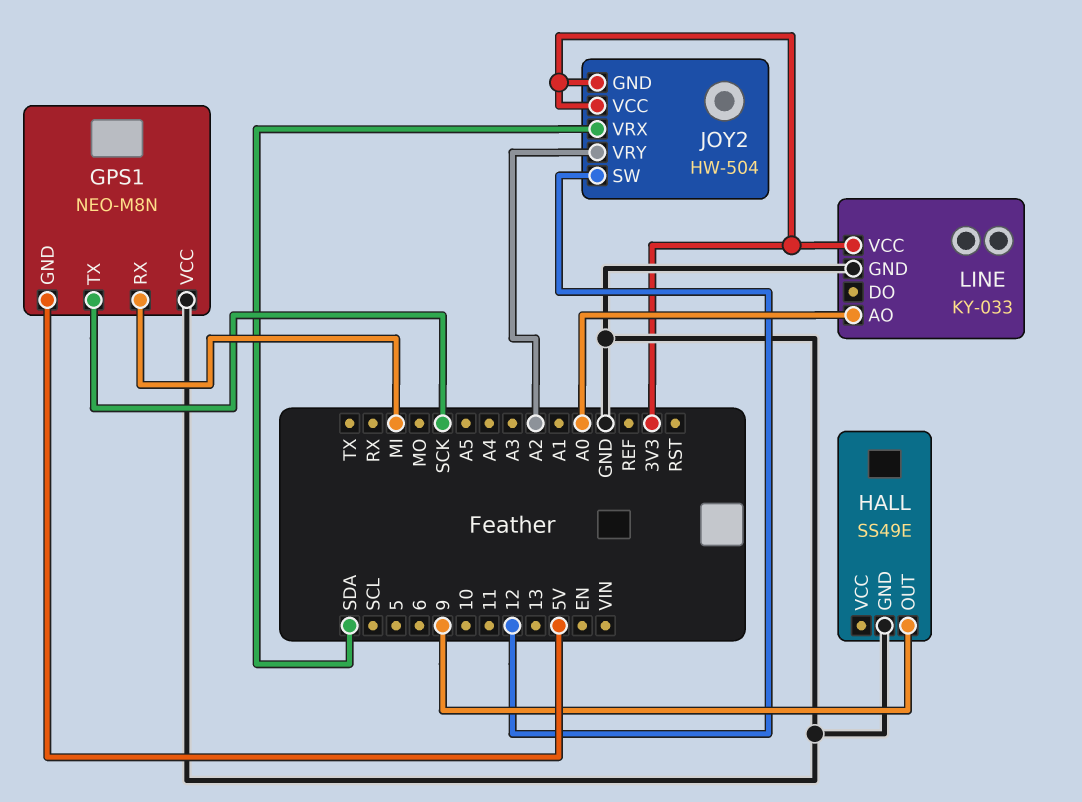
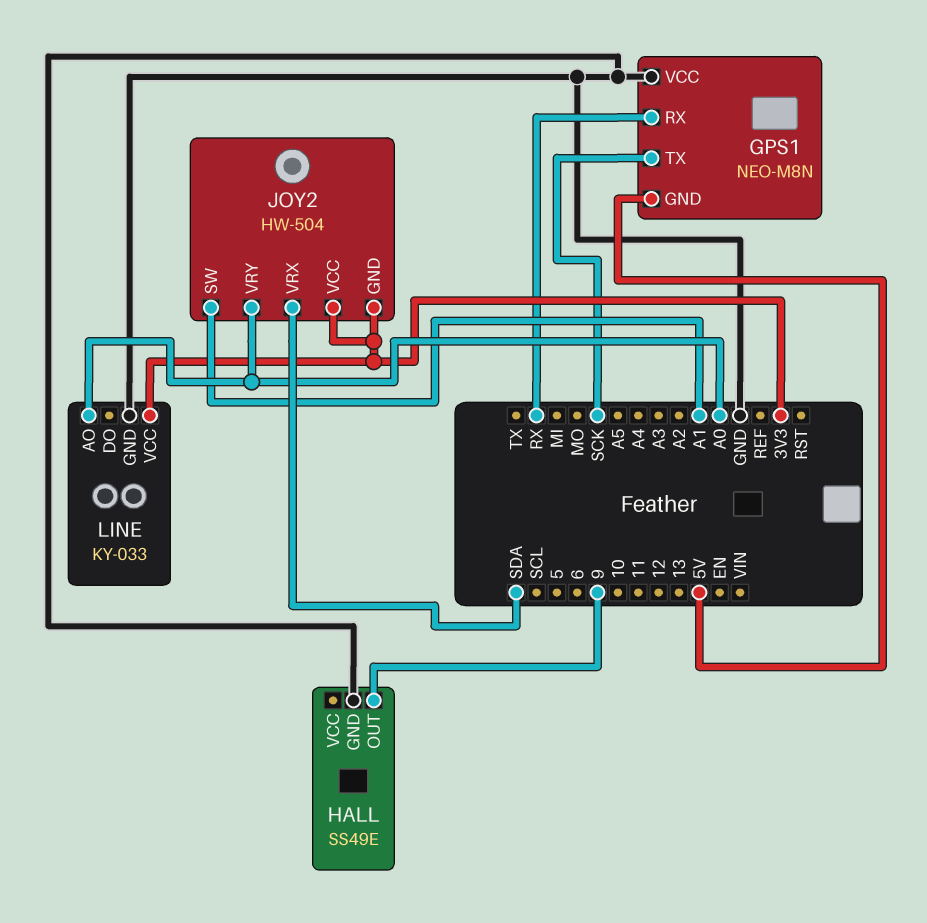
GPS1 pin RX: MI -> RX
JOY2 pin SW: 12 -> A1
JOY2 pin VRY: A2 -> A0

